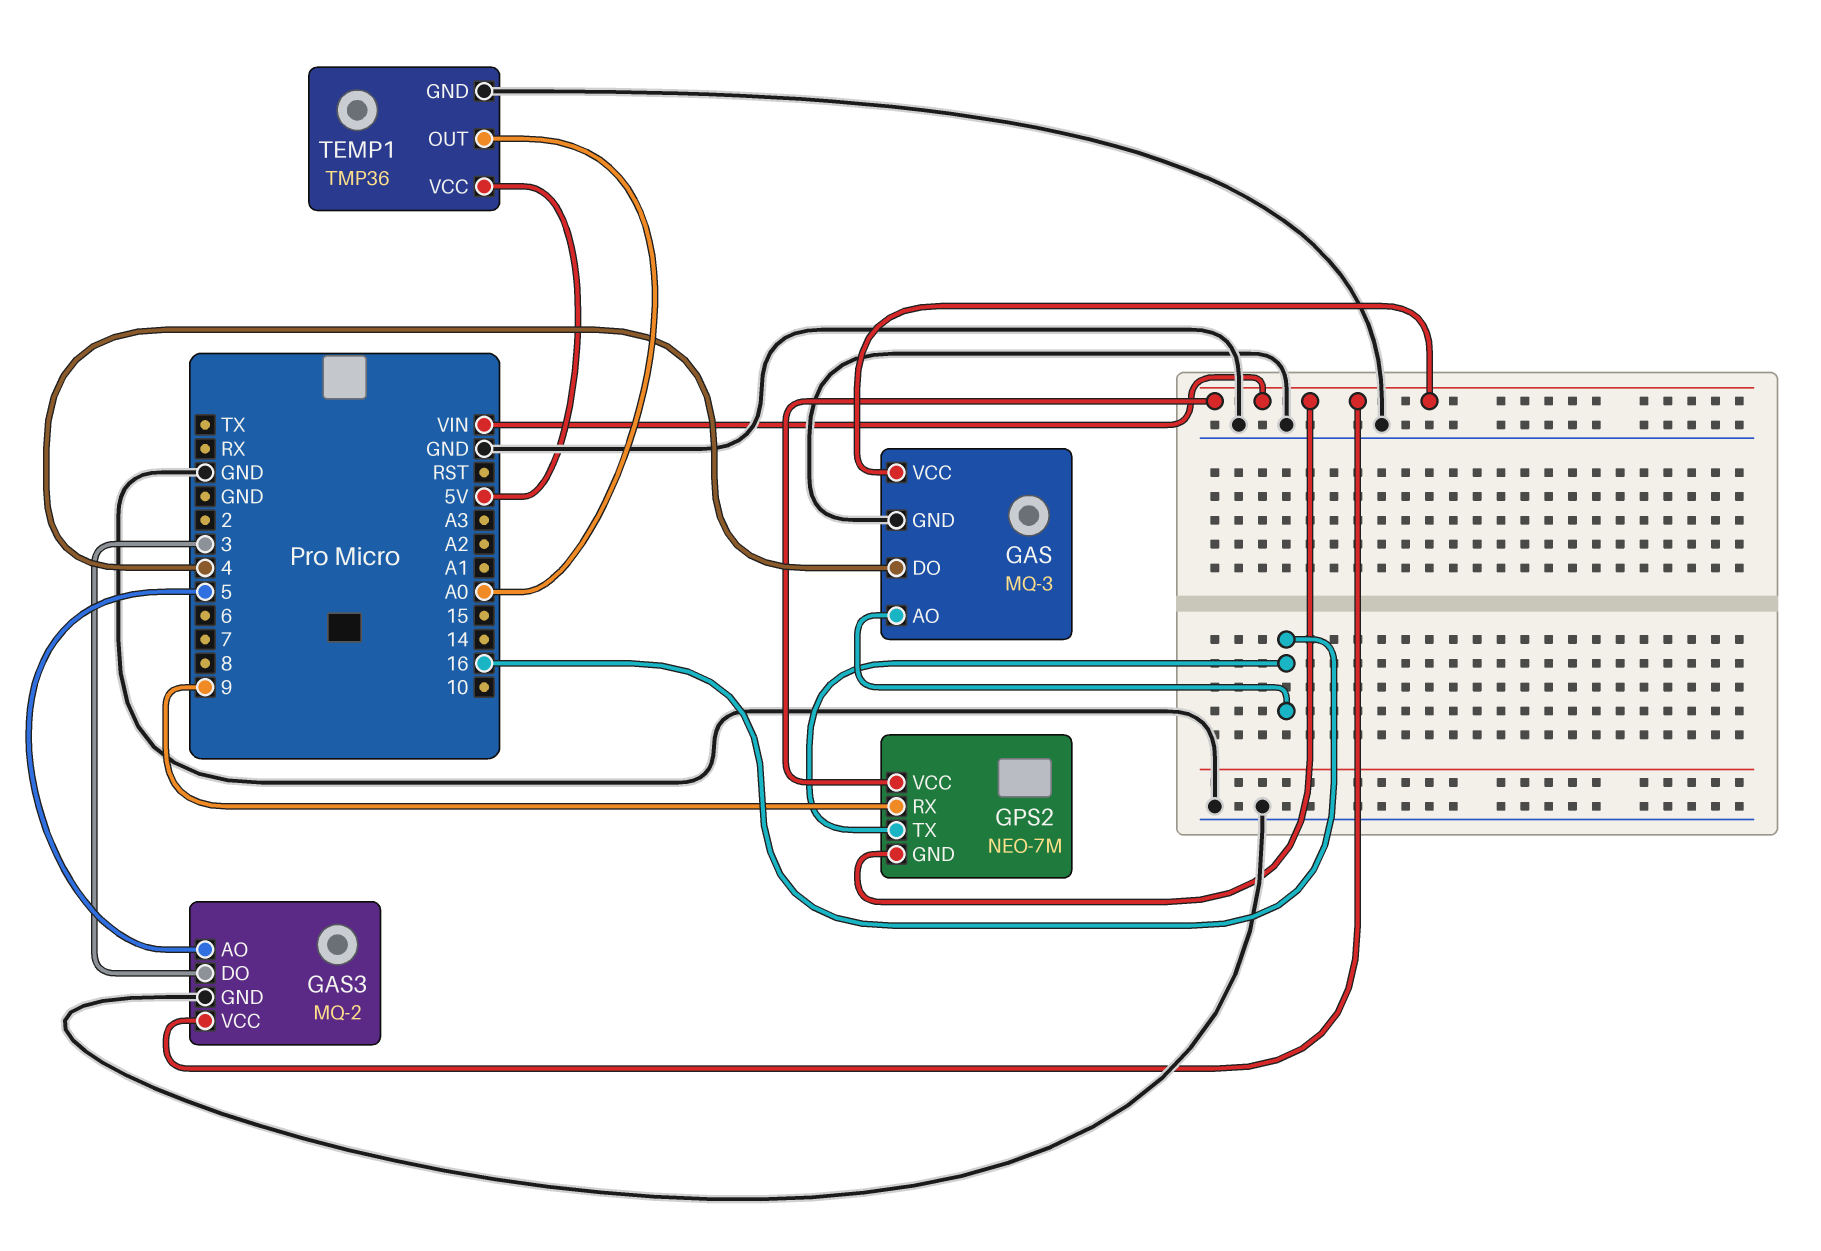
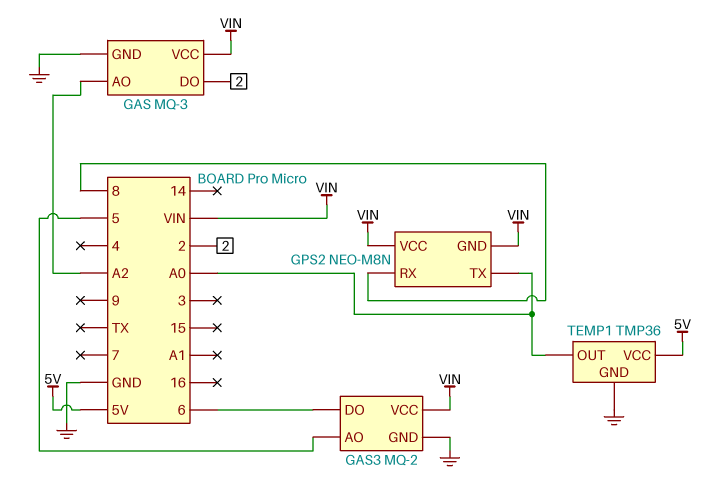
GAS pin AO: 16 -> A2
GAS pin DO: 4 -> 2
GAS3 pin DO: 3 -> 6
GPS2: NEO-7M -> NEO-M8N
GPS2 pin RX: 9 -> 8
GPS2 pin TX: 16 -> A0

